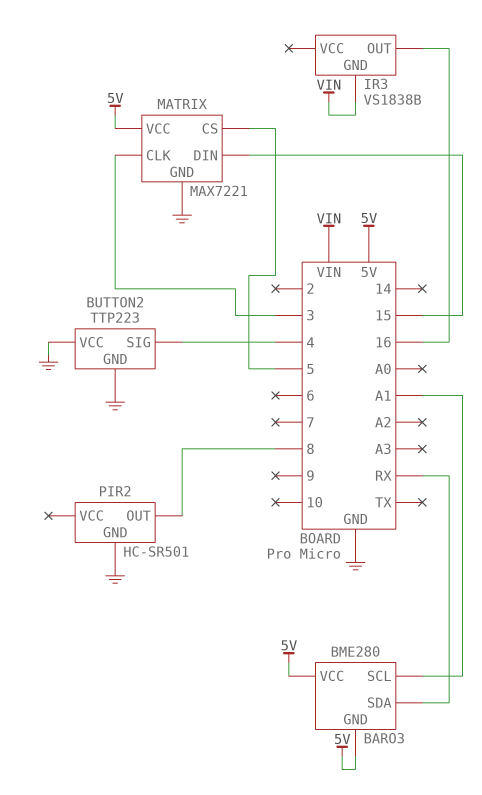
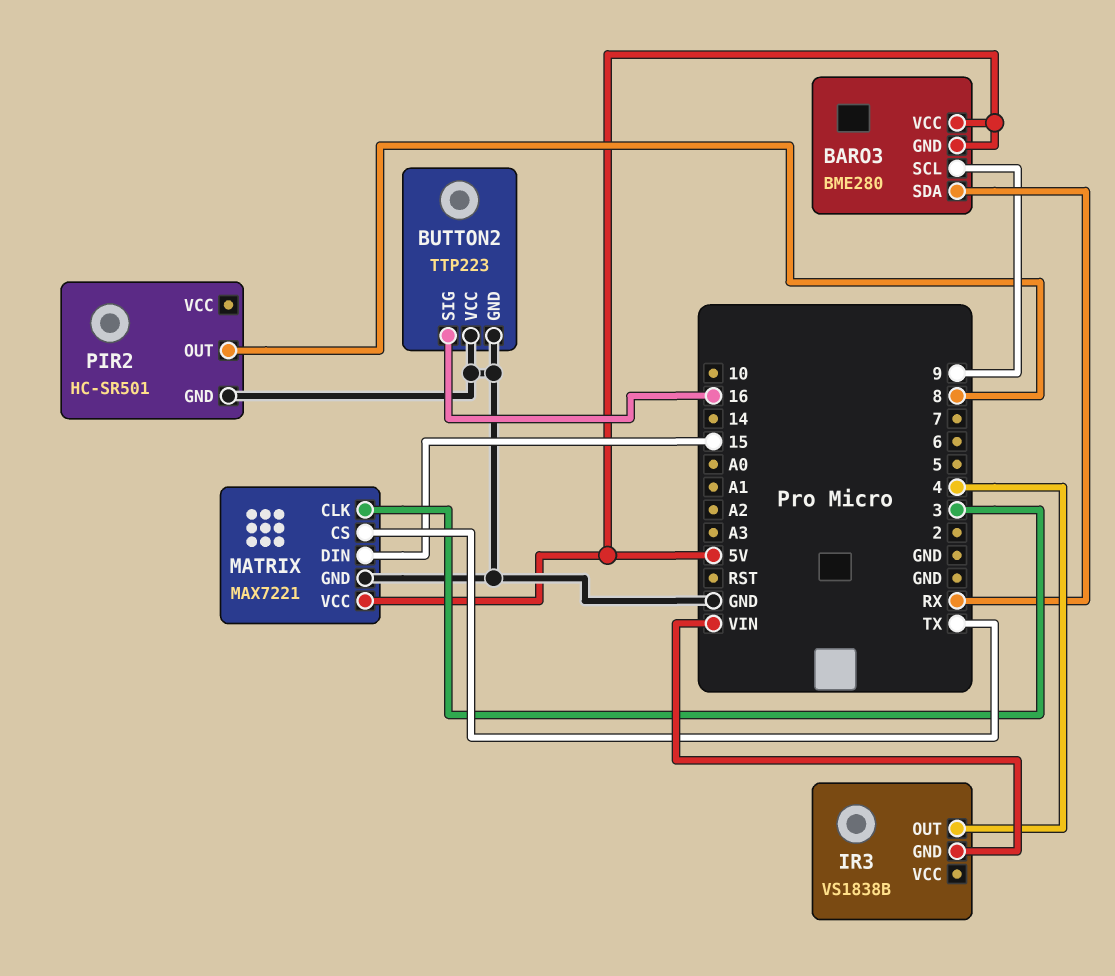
BARO3 pin SCL: A1 -> 9
BUTTON2 pin SIG: 4 -> 16
IR3 pin OUT: 16 -> 4
MATRIX pin CS: 5 -> TX

